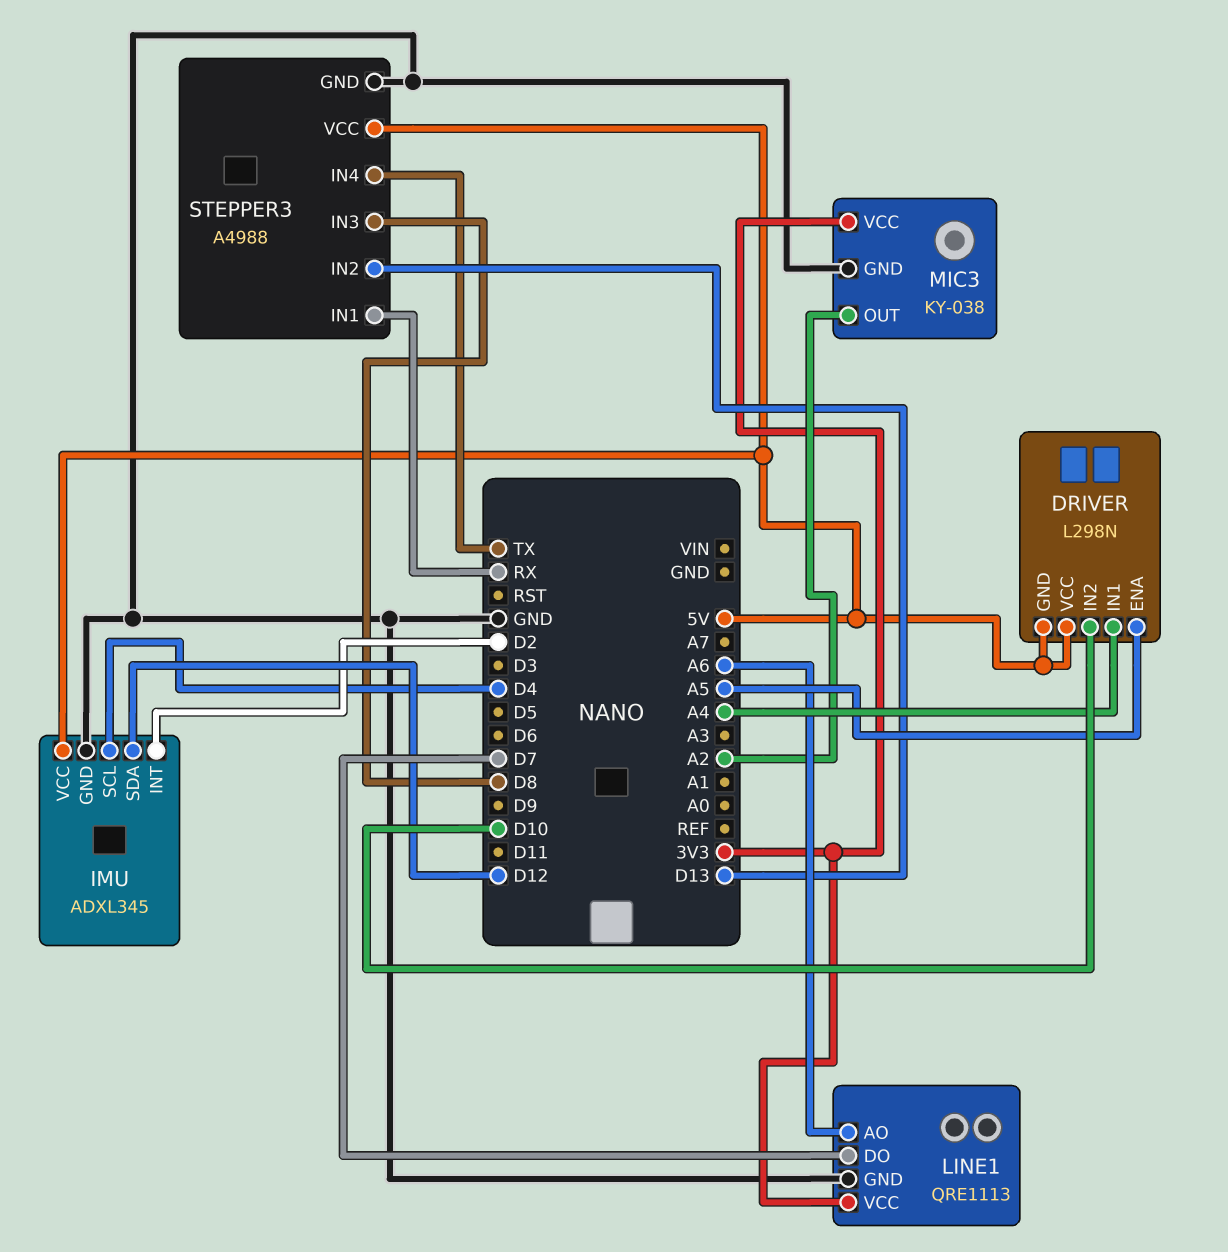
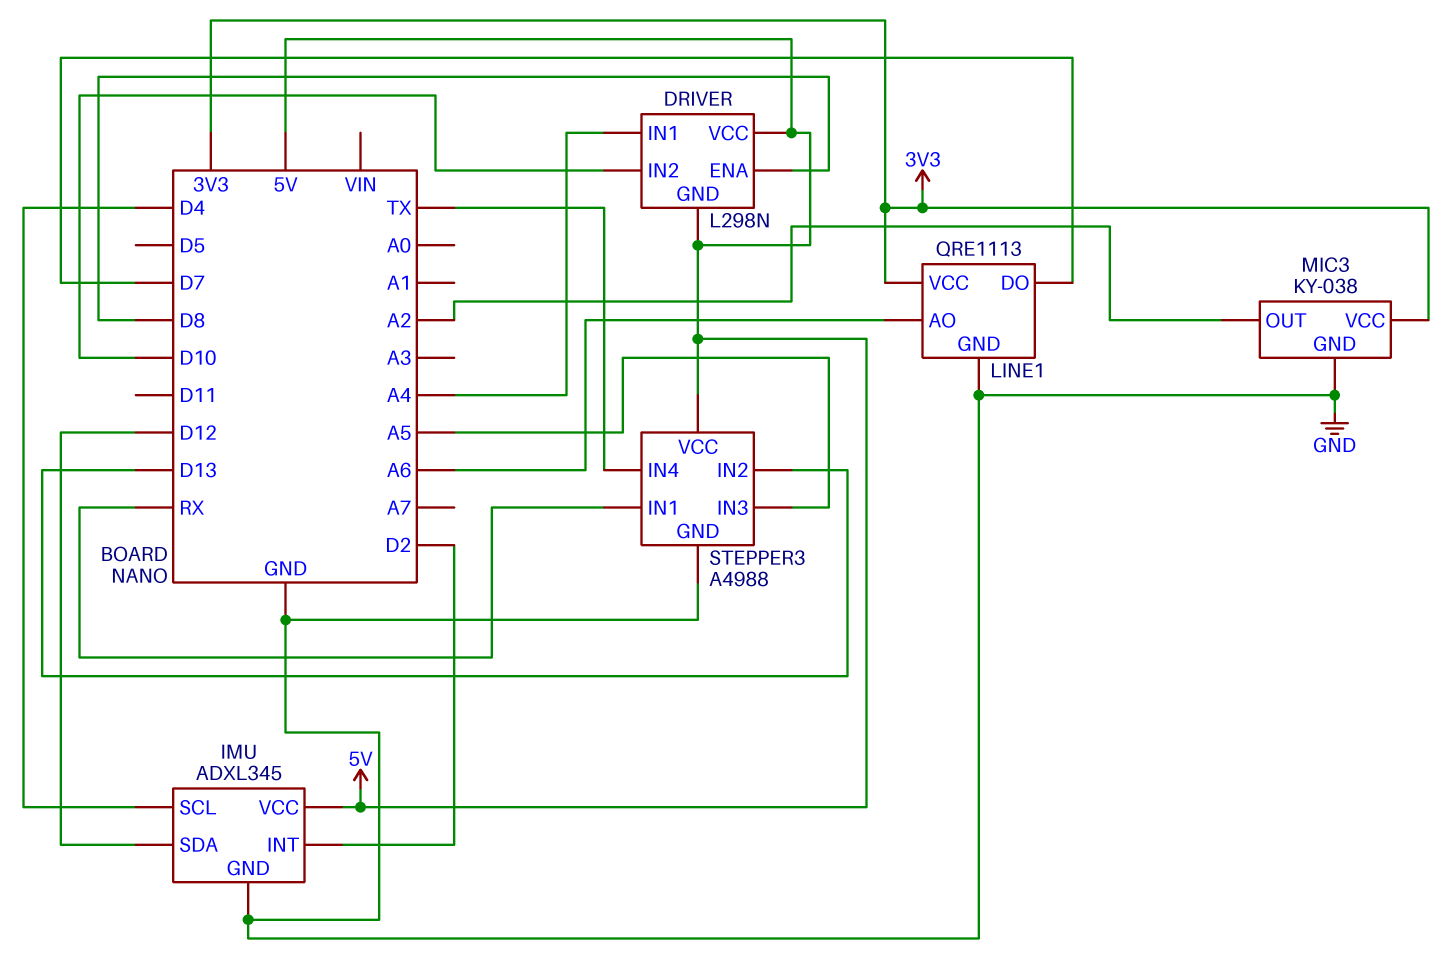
DRIVER pin ENA: A5 -> D8
STEPPER3 pin IN3: D8 -> A5

